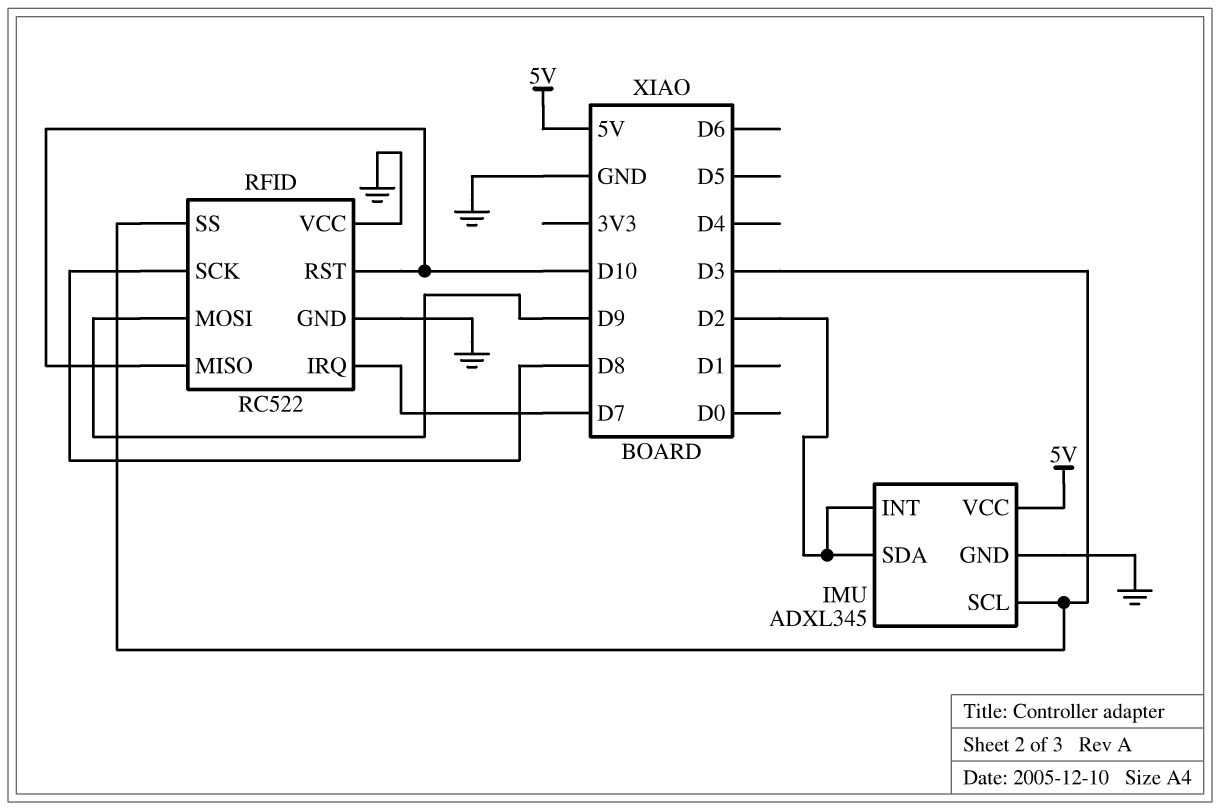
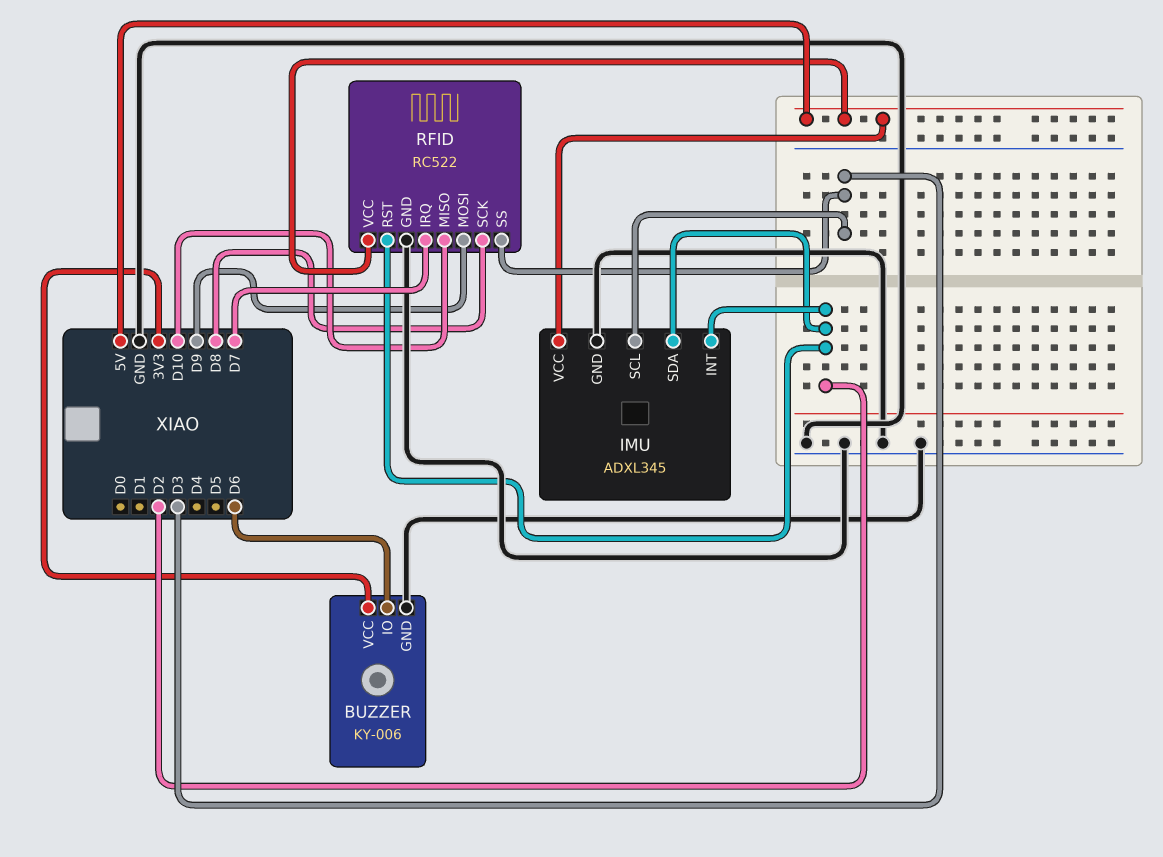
BUZZER: none -> KY-006
BUZZER pin GND: none -> GND
BUZZER pin IO: none -> D6
BUZZER pin VCC: none -> 3V3
RFID pin RST: D10 -> D2
RFID pin VCC: GND -> 5V

